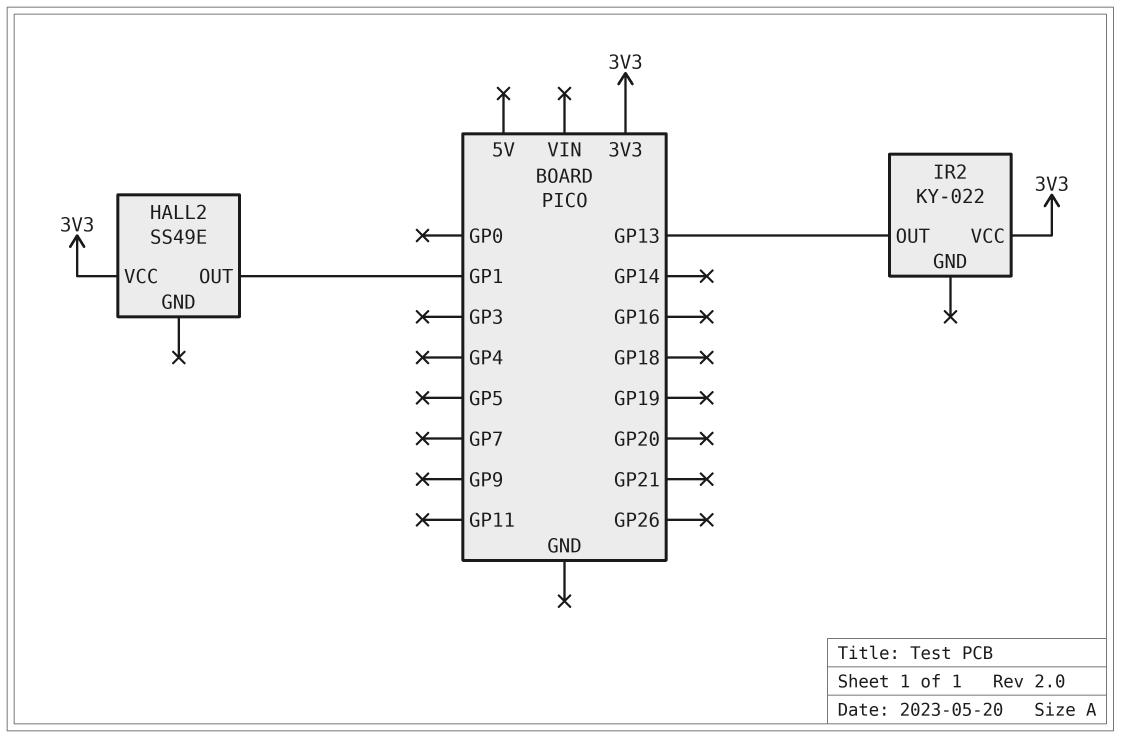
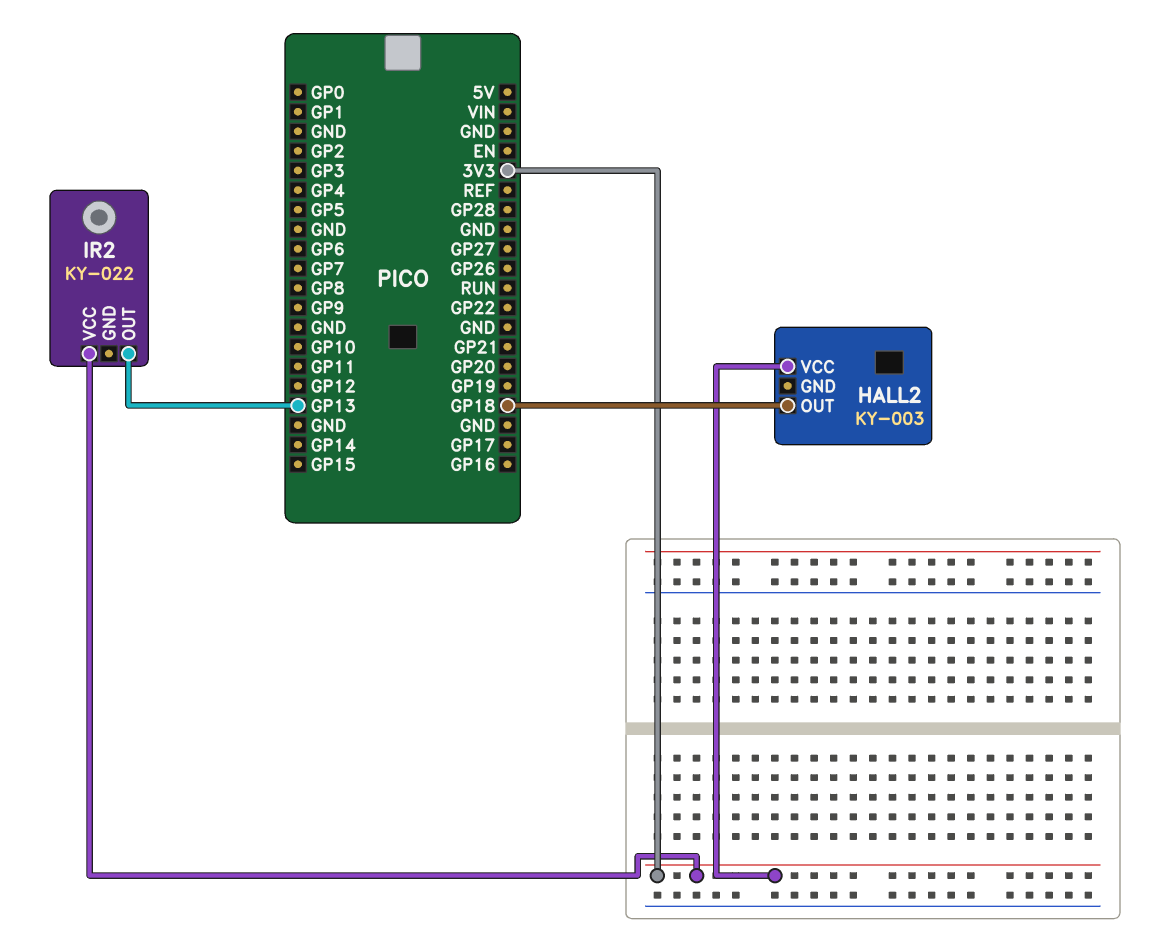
HALL2: SS49E -> KY-003
HALL2 pin OUT: GP1 -> GP18

